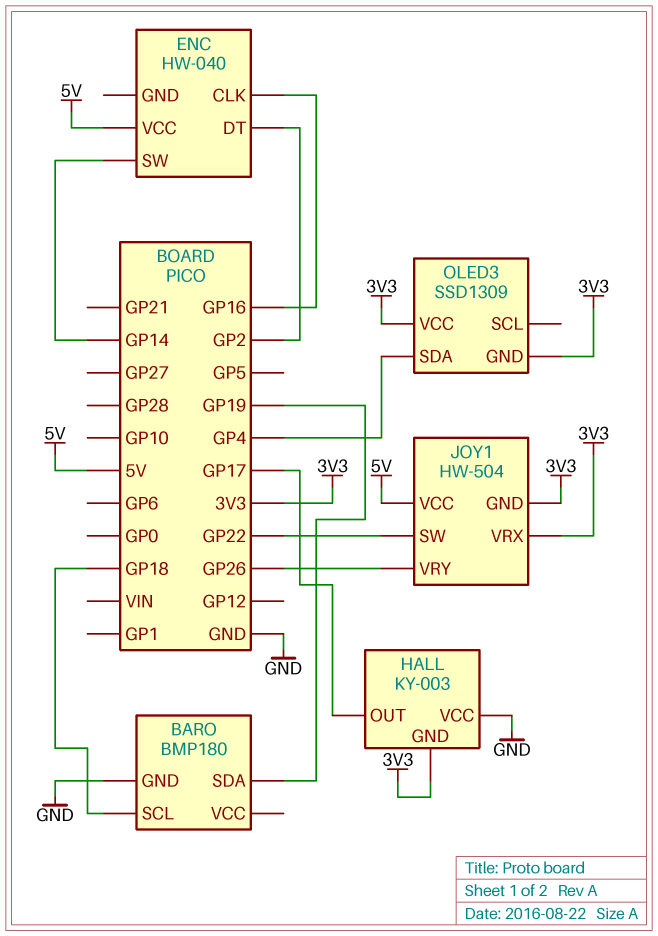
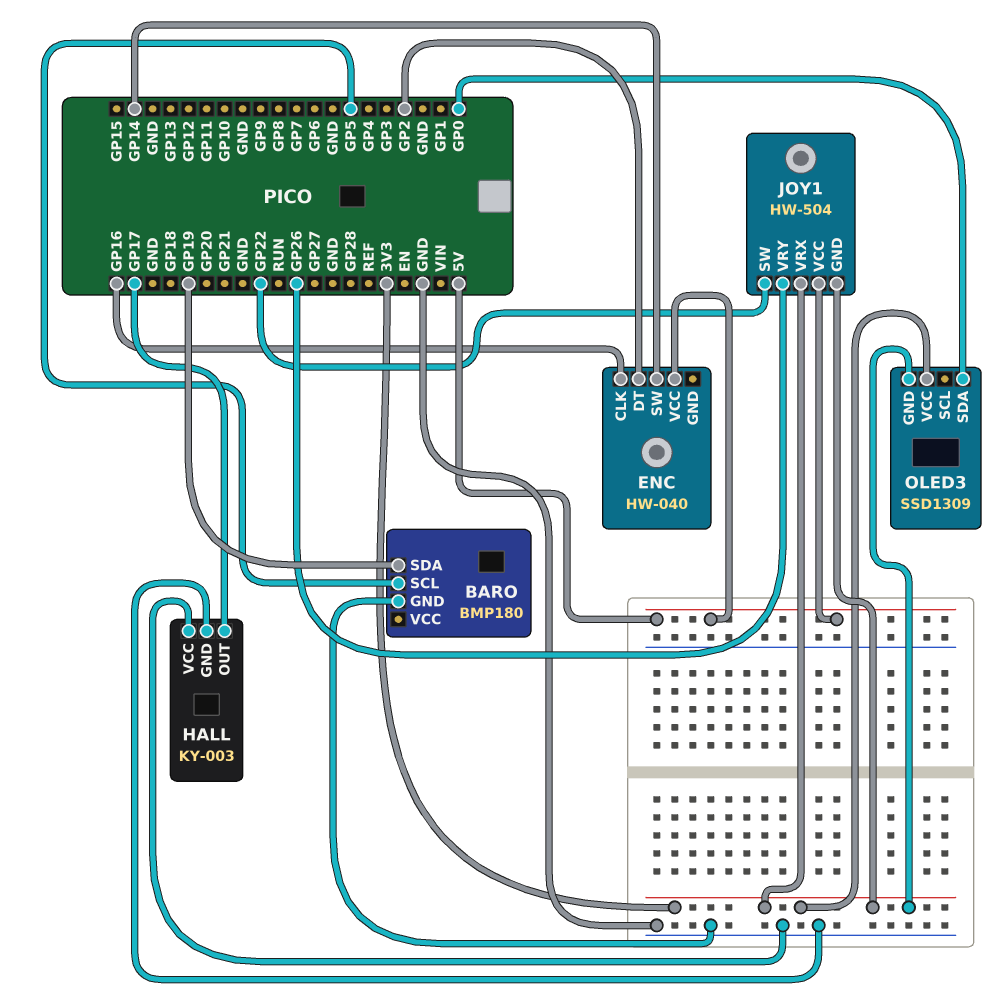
BARO pin SCL: GP18 -> GP5
HALL pin GND: 3V3 -> GND
OLED3 pin SDA: GP4 -> GP0

